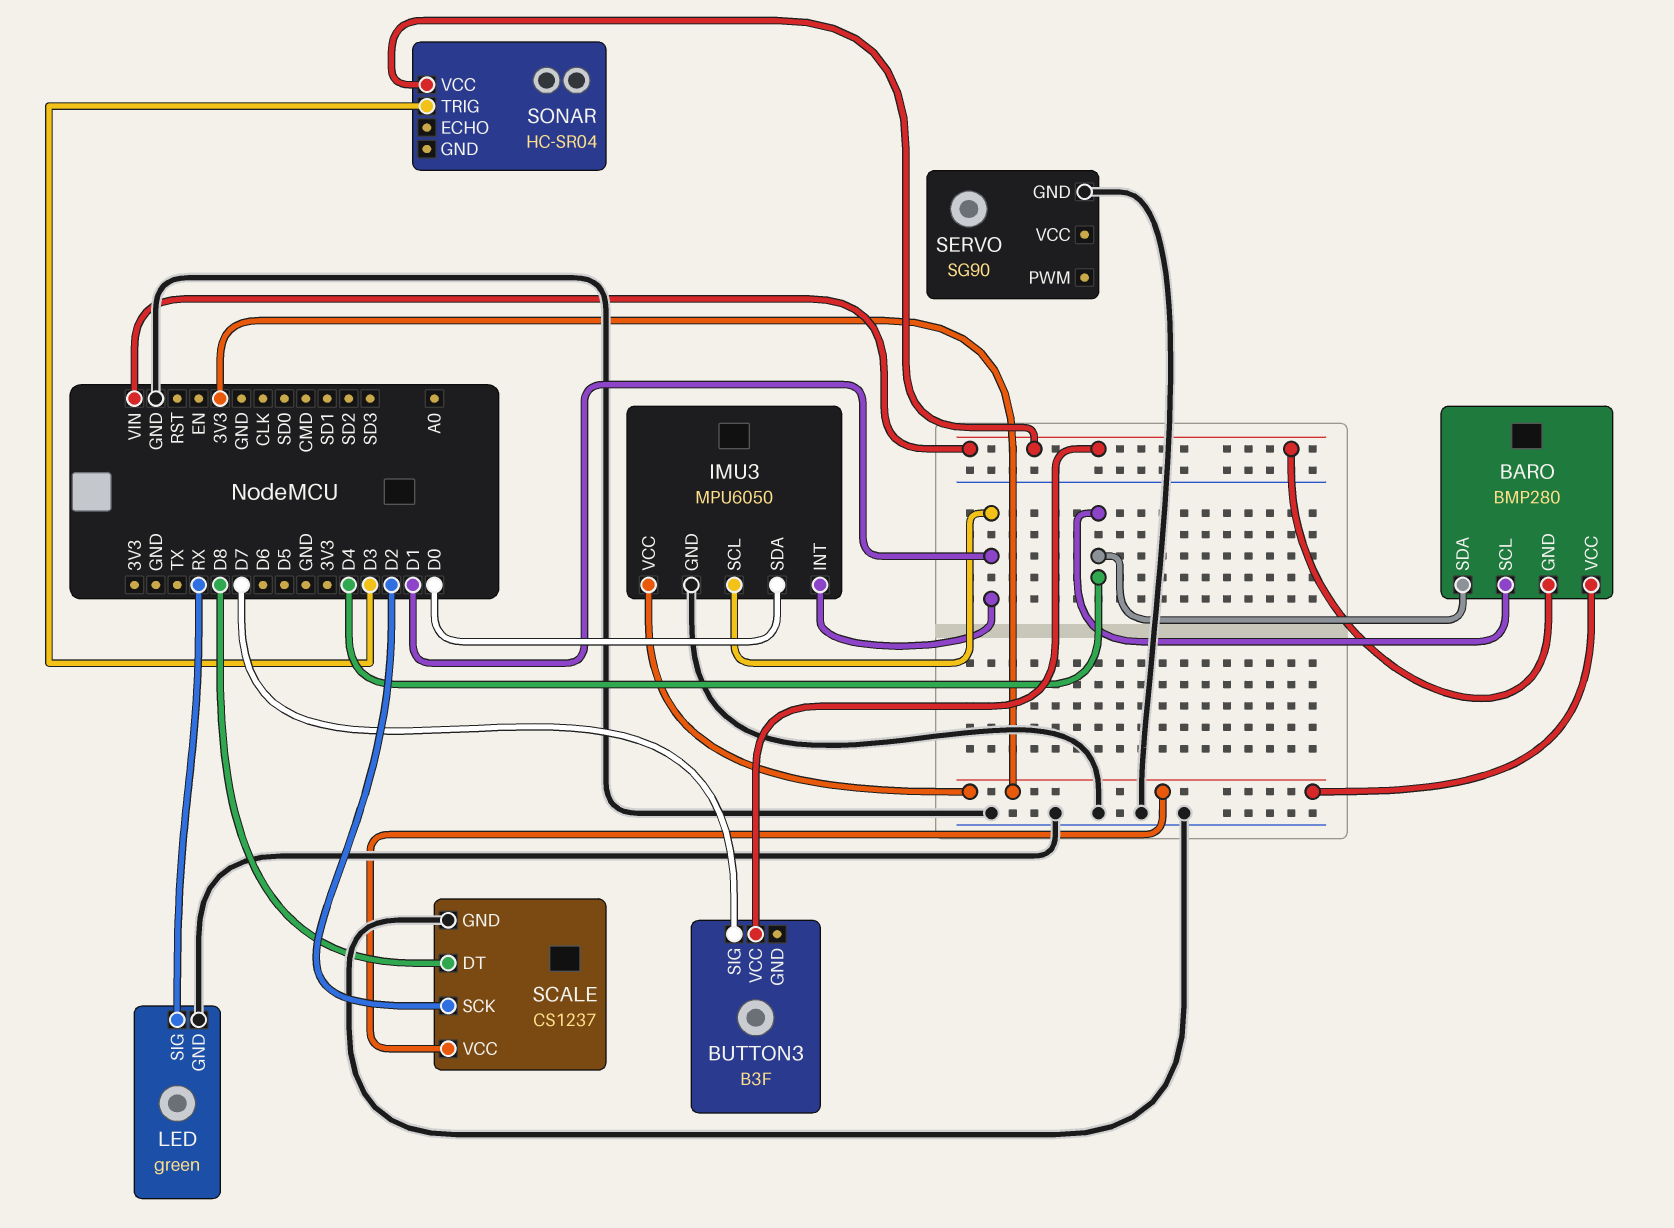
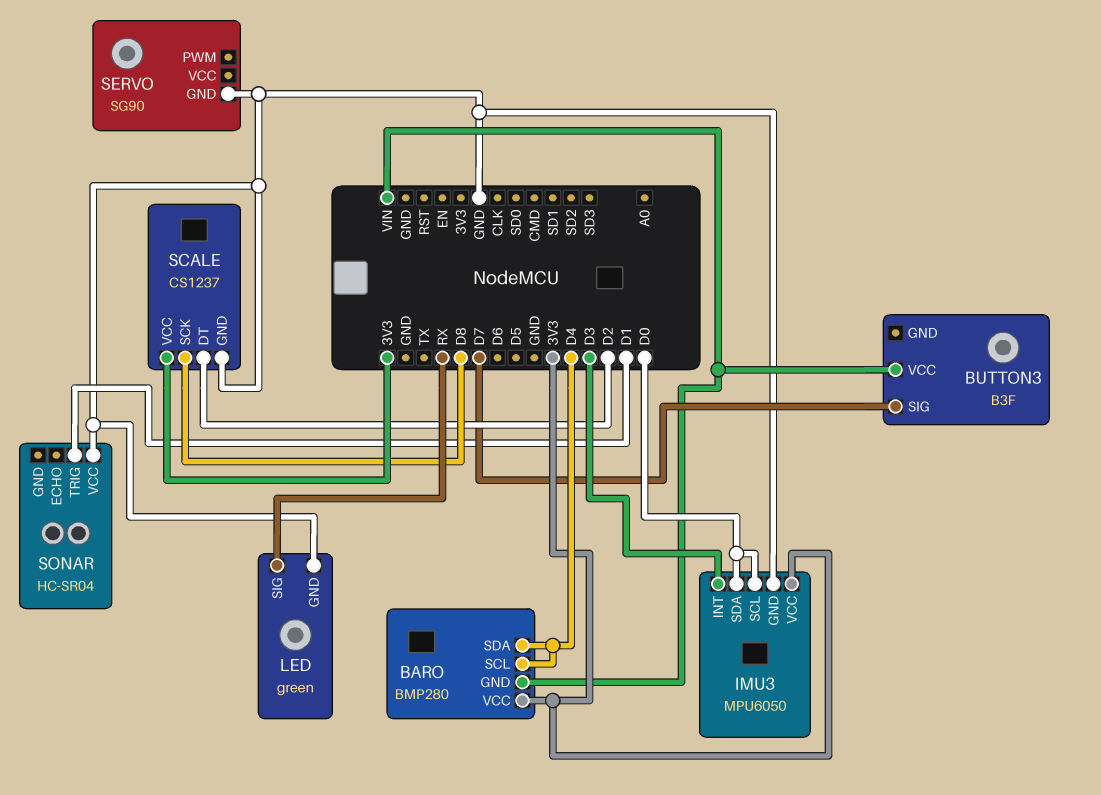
IMU3 pin INT: D1 -> D3
IMU3 pin SCL: D1 -> D0
SCALE pin DT: D8 -> D2
SCALE pin SCK: D2 -> D8
SONAR pin TRIG: D3 -> D1
SONAR pin VCC: VIN -> GND

